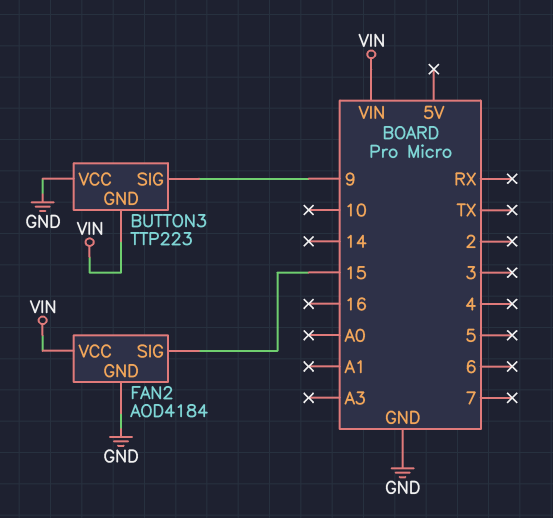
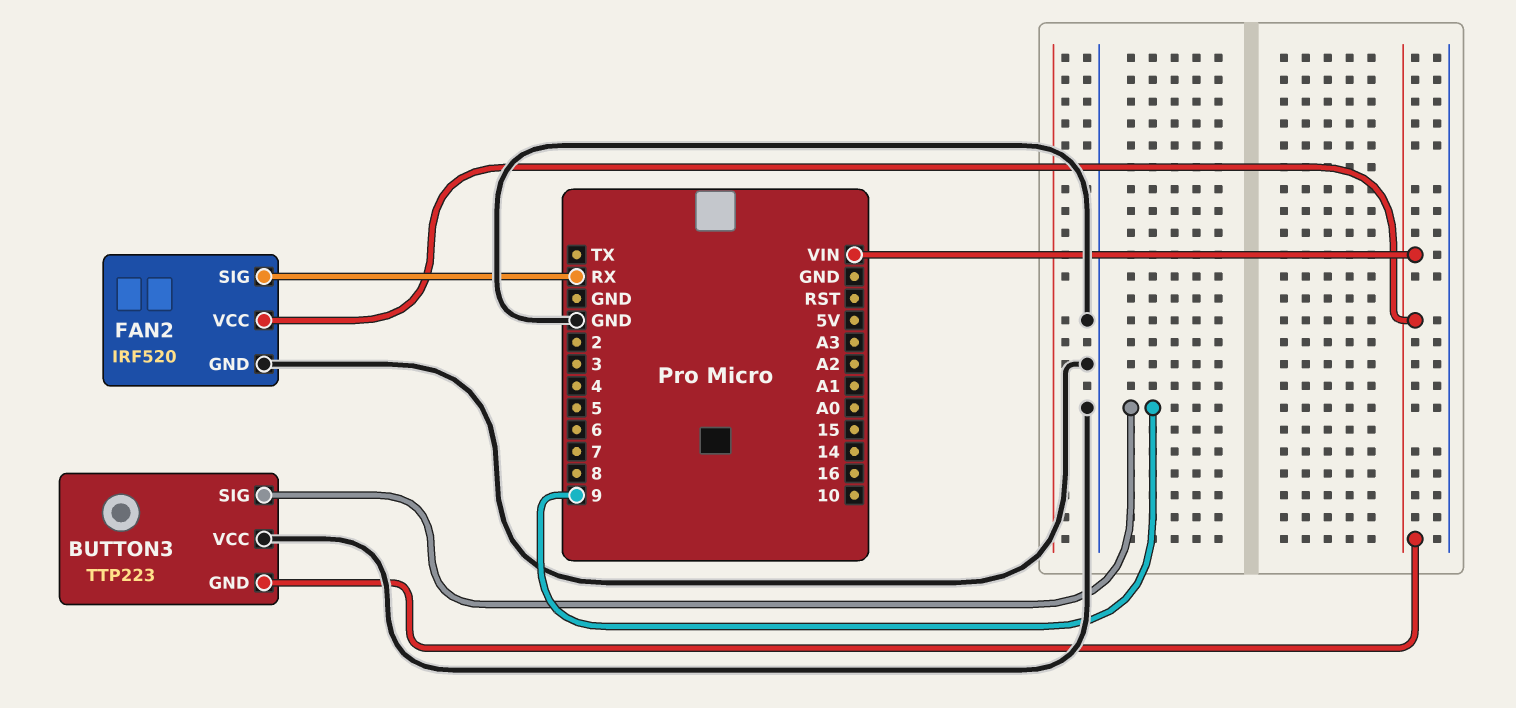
FAN2: AOD4184 -> IRF520
FAN2 pin SIG: 15 -> RX

